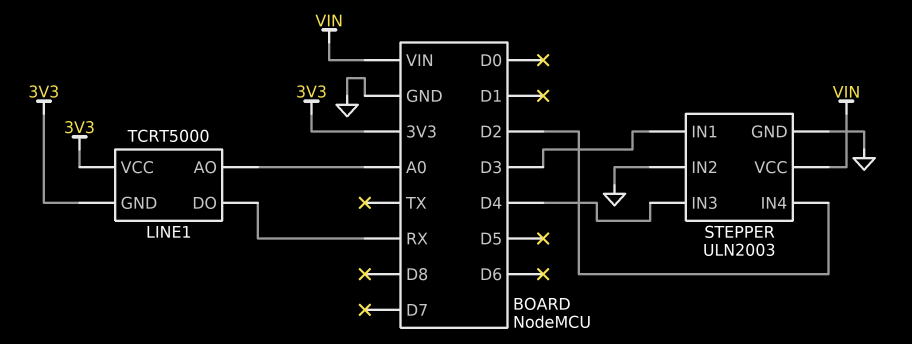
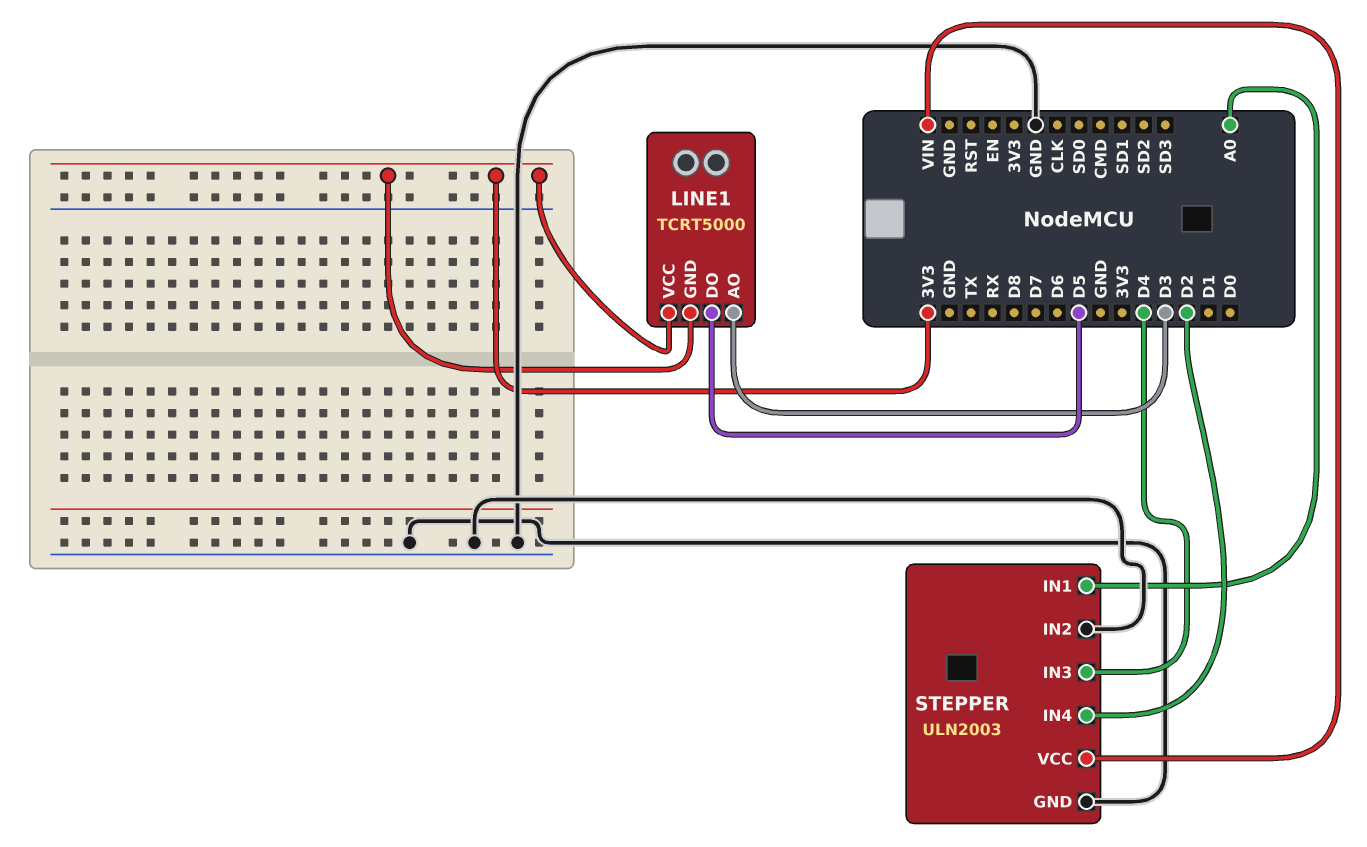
LINE1 pin AO: A0 -> D3
LINE1 pin DO: RX -> D5
STEPPER pin IN1: D3 -> A0

